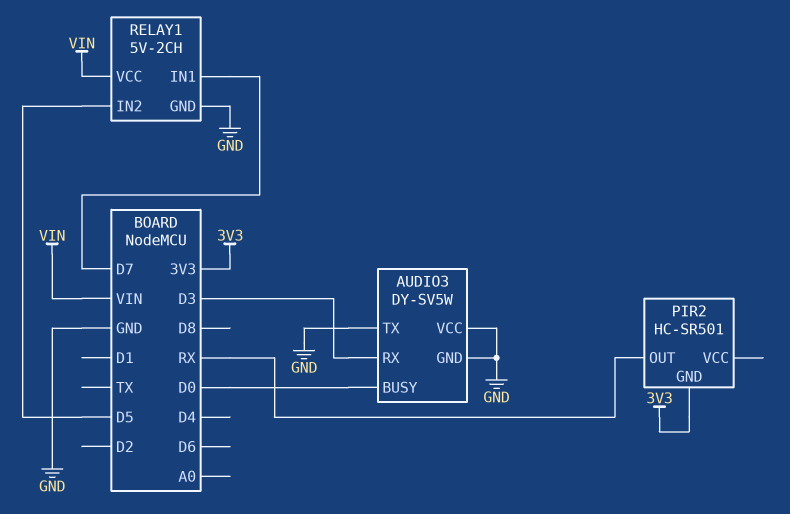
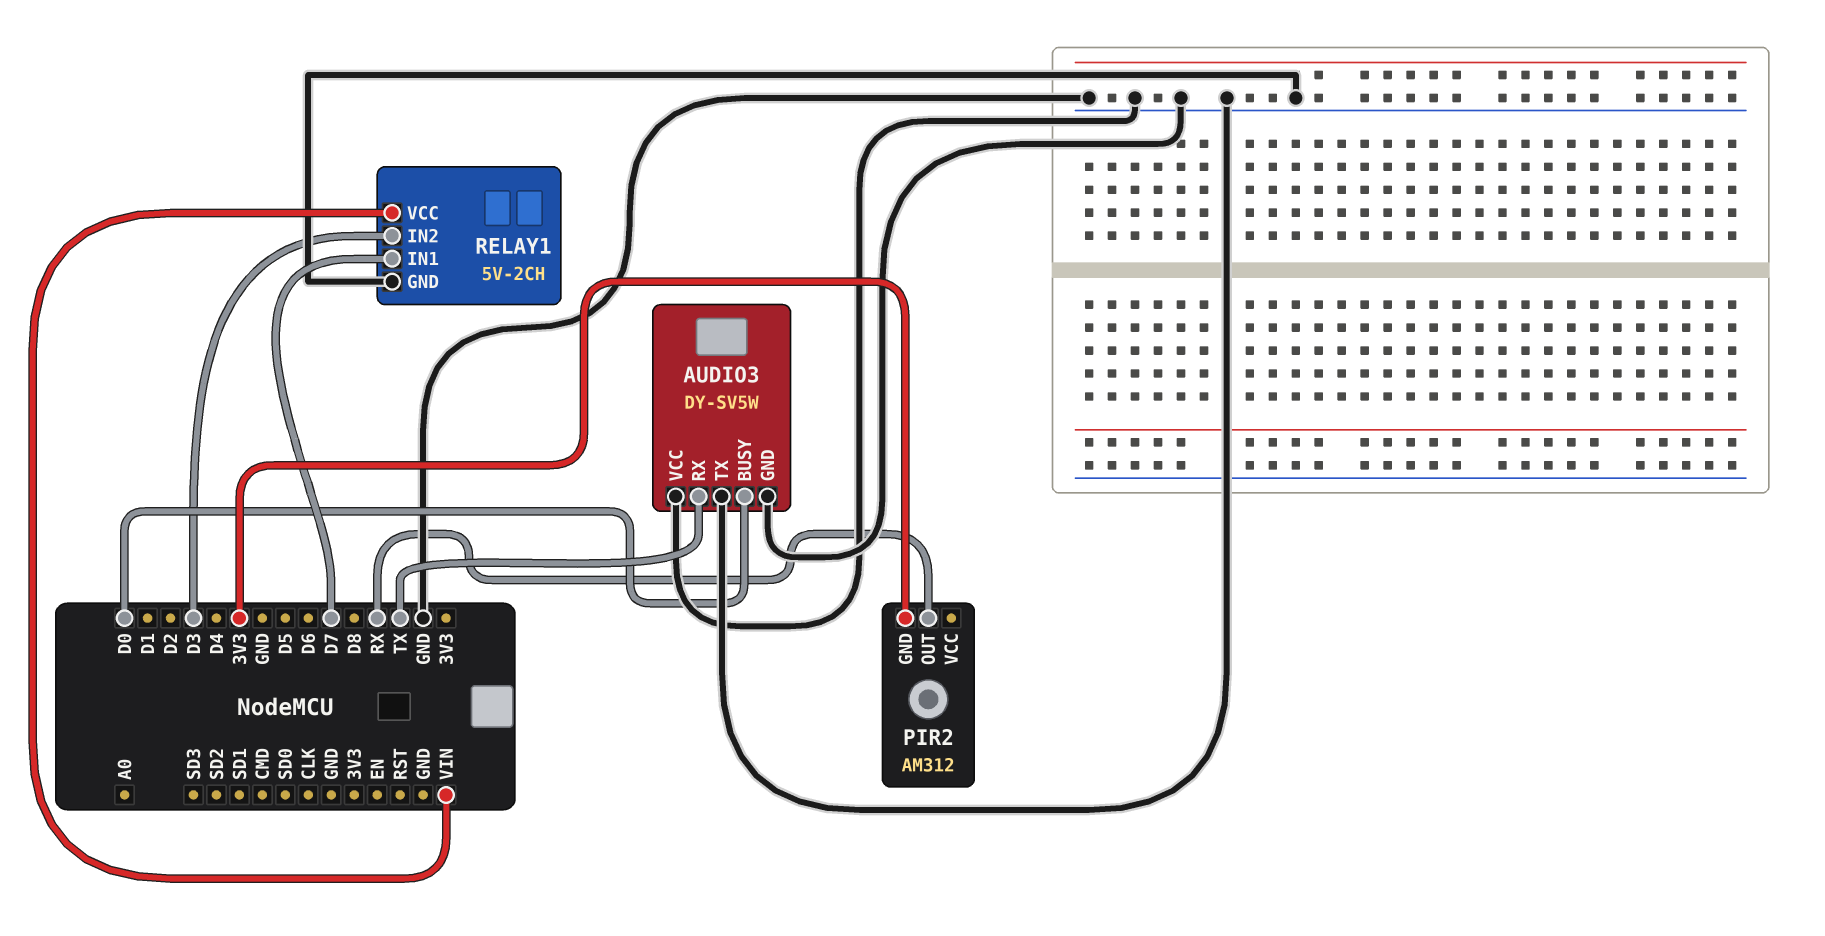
AUDIO3 pin RX: D3 -> TX
PIR2: HC-SR501 -> AM312
RELAY1 pin IN2: D5 -> D3

